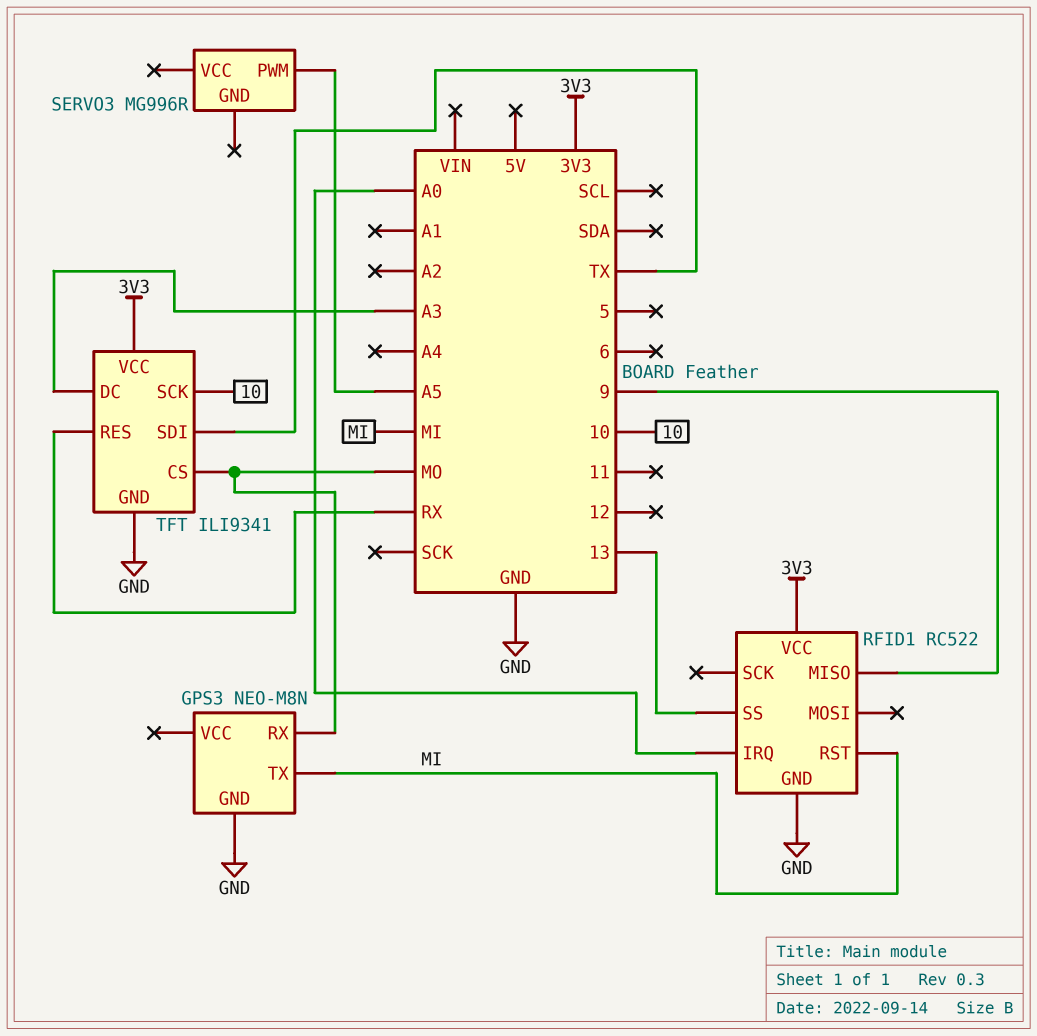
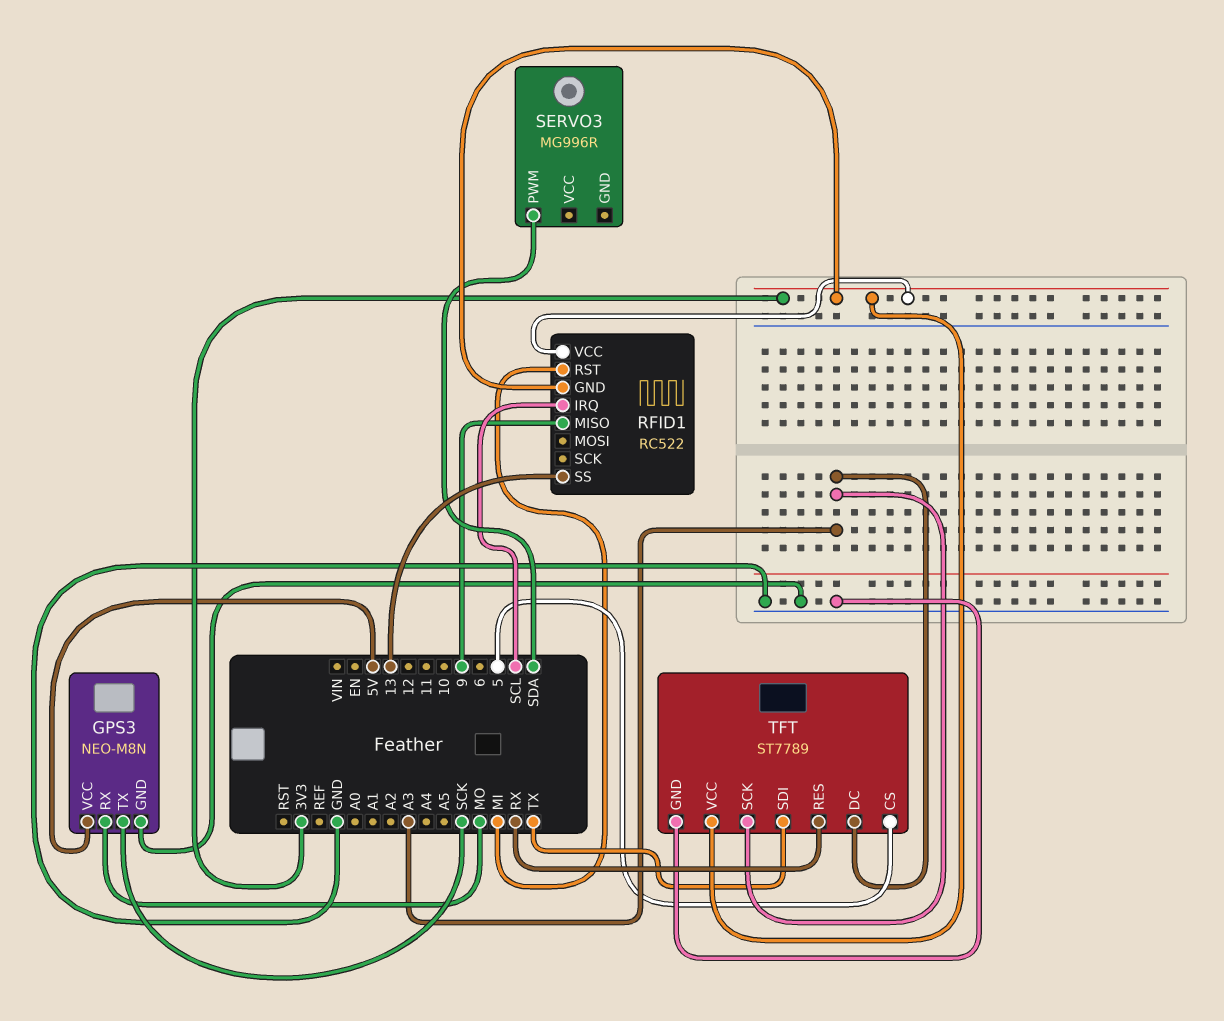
GPS3 pin TX: MI -> SCK
GPS3 pin VCC: none -> 5V
RFID1 pin GND: GND -> 3V3
RFID1 pin IRQ: A0 -> SCL
SERVO3 pin PWM: A5 -> SDA
TFT: ILI9341 -> ST7789
TFT pin CS: MO -> 5
TFT pin SCK: 10 -> A3

